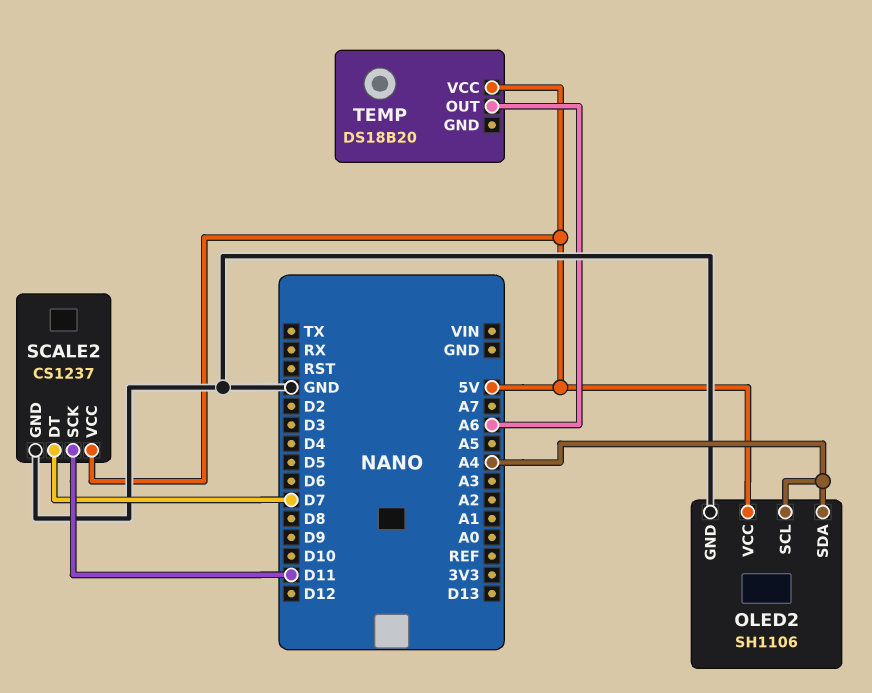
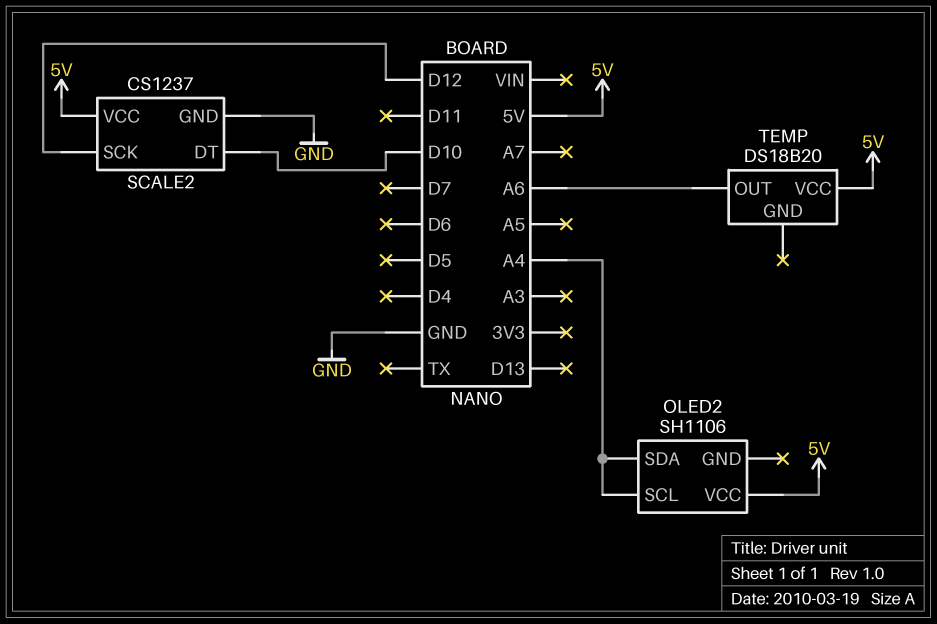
OLED2 pin GND: GND -> none
SCALE2 pin DT: D7 -> D10
SCALE2 pin SCK: D11 -> D12

